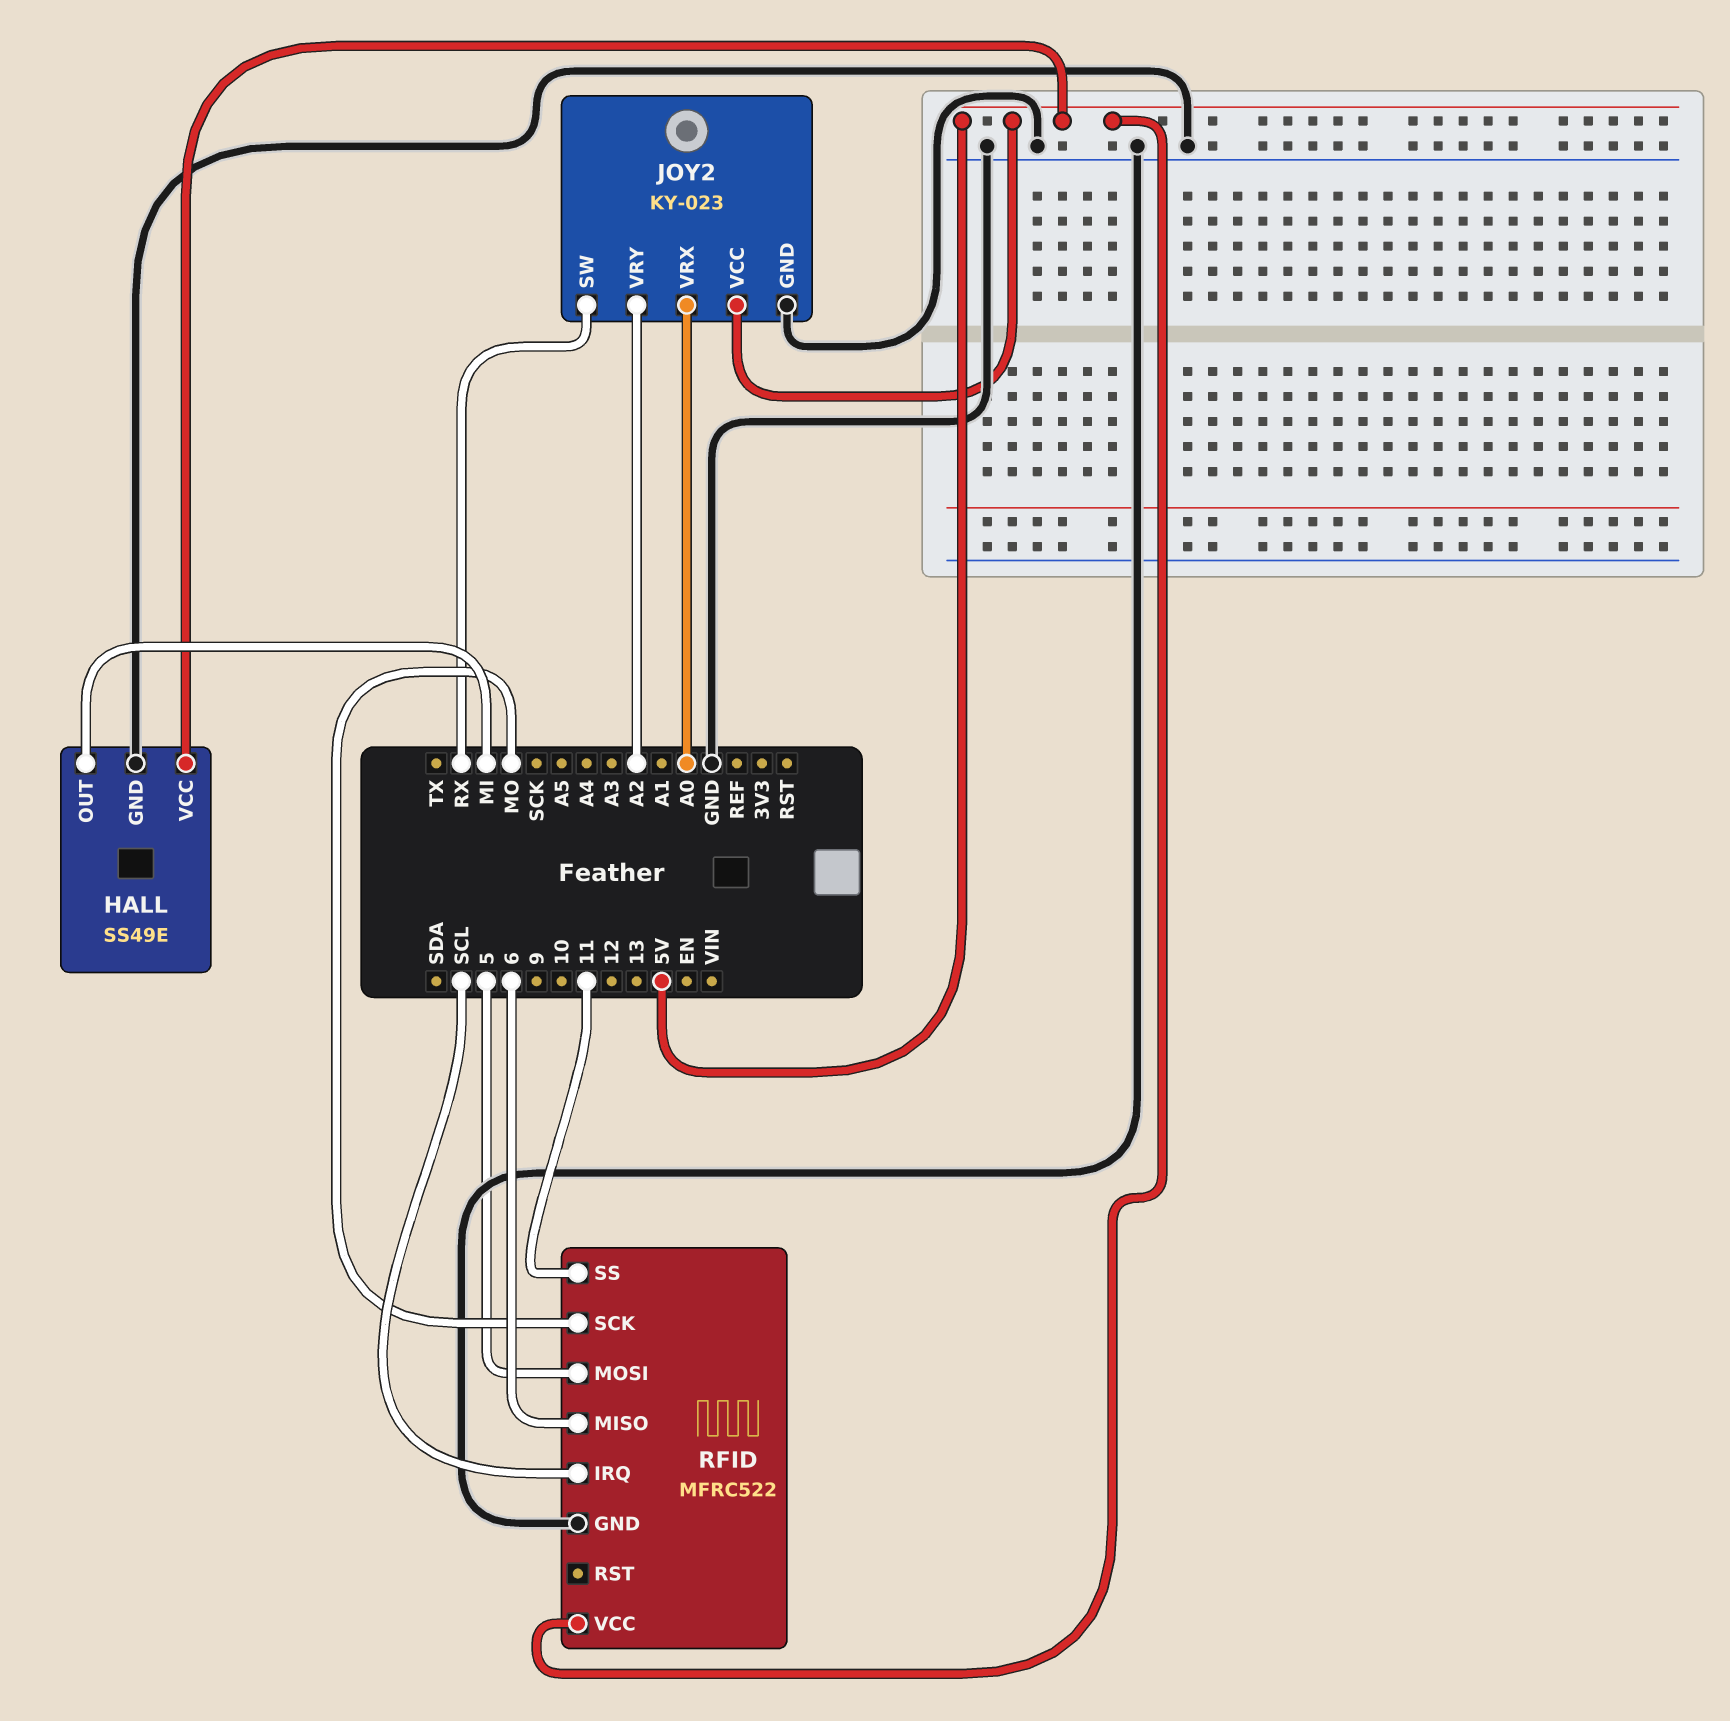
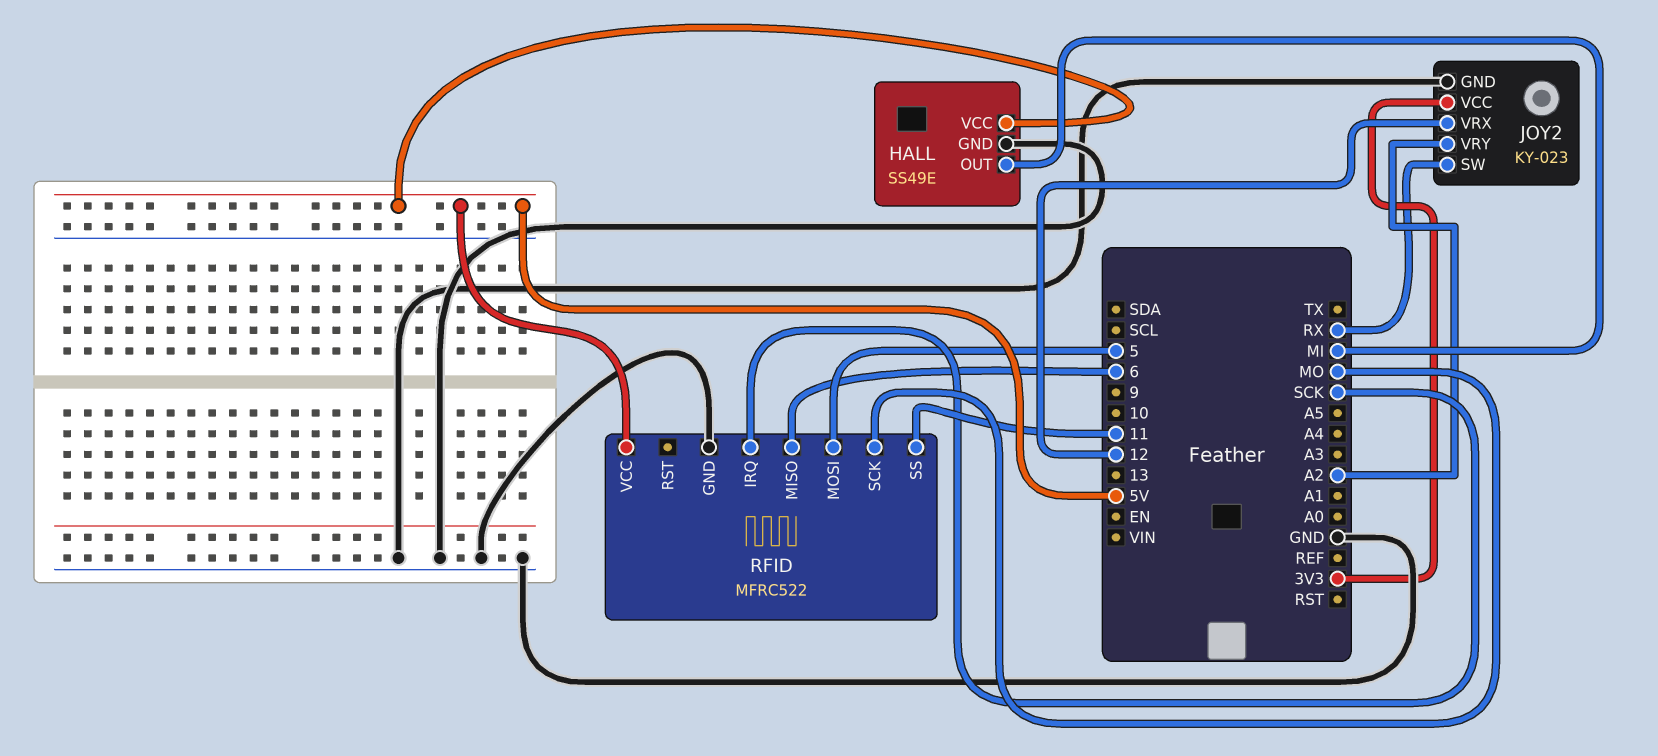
JOY2 pin VCC: 5V -> 3V3
JOY2 pin VRX: A0 -> 12
RFID pin IRQ: SCL -> SCK

